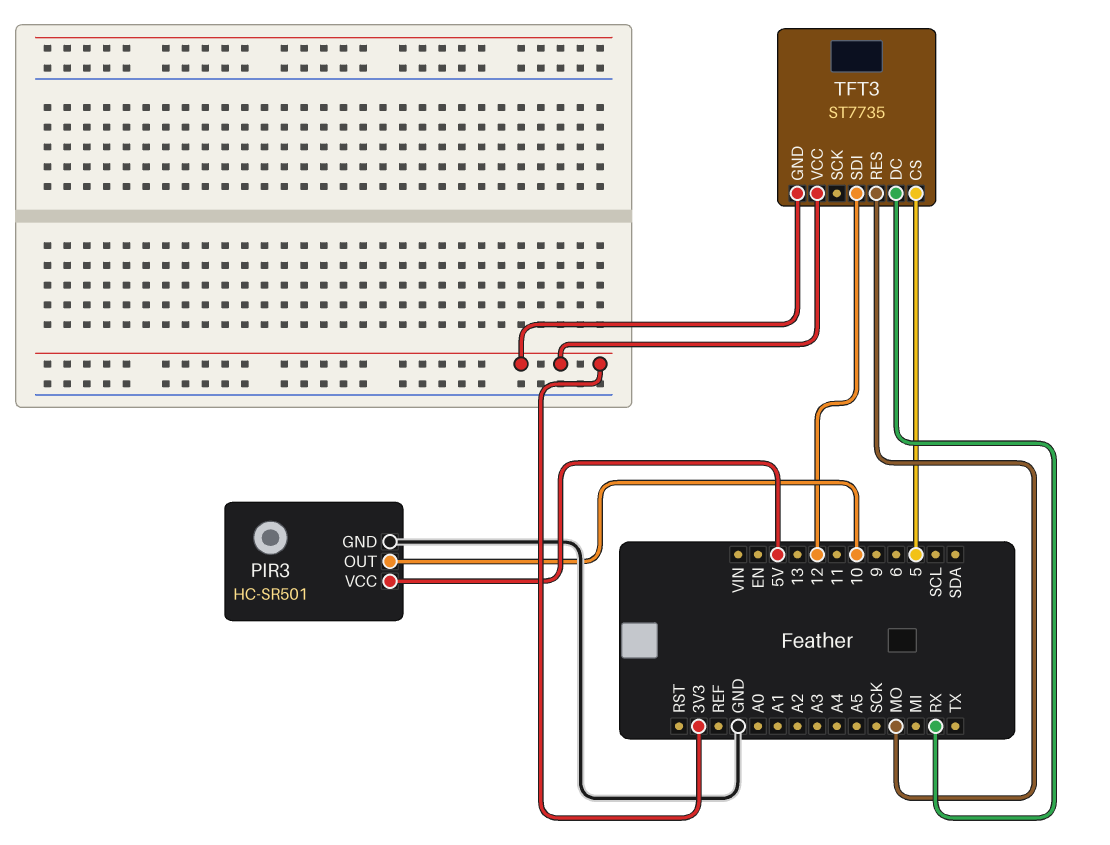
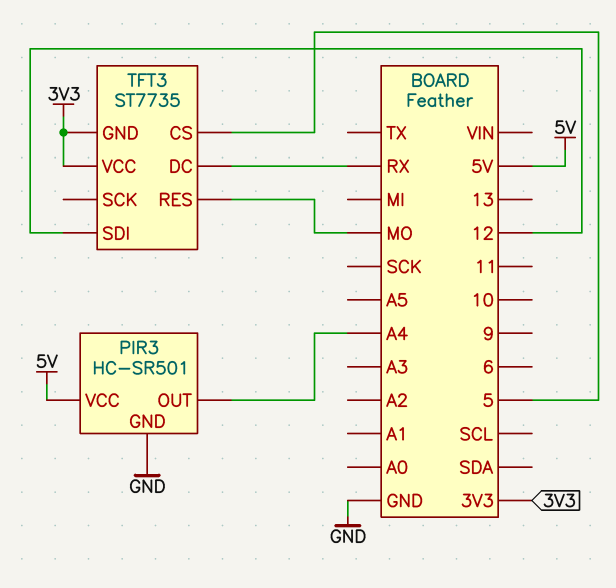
PIR3 pin OUT: 10 -> A4

